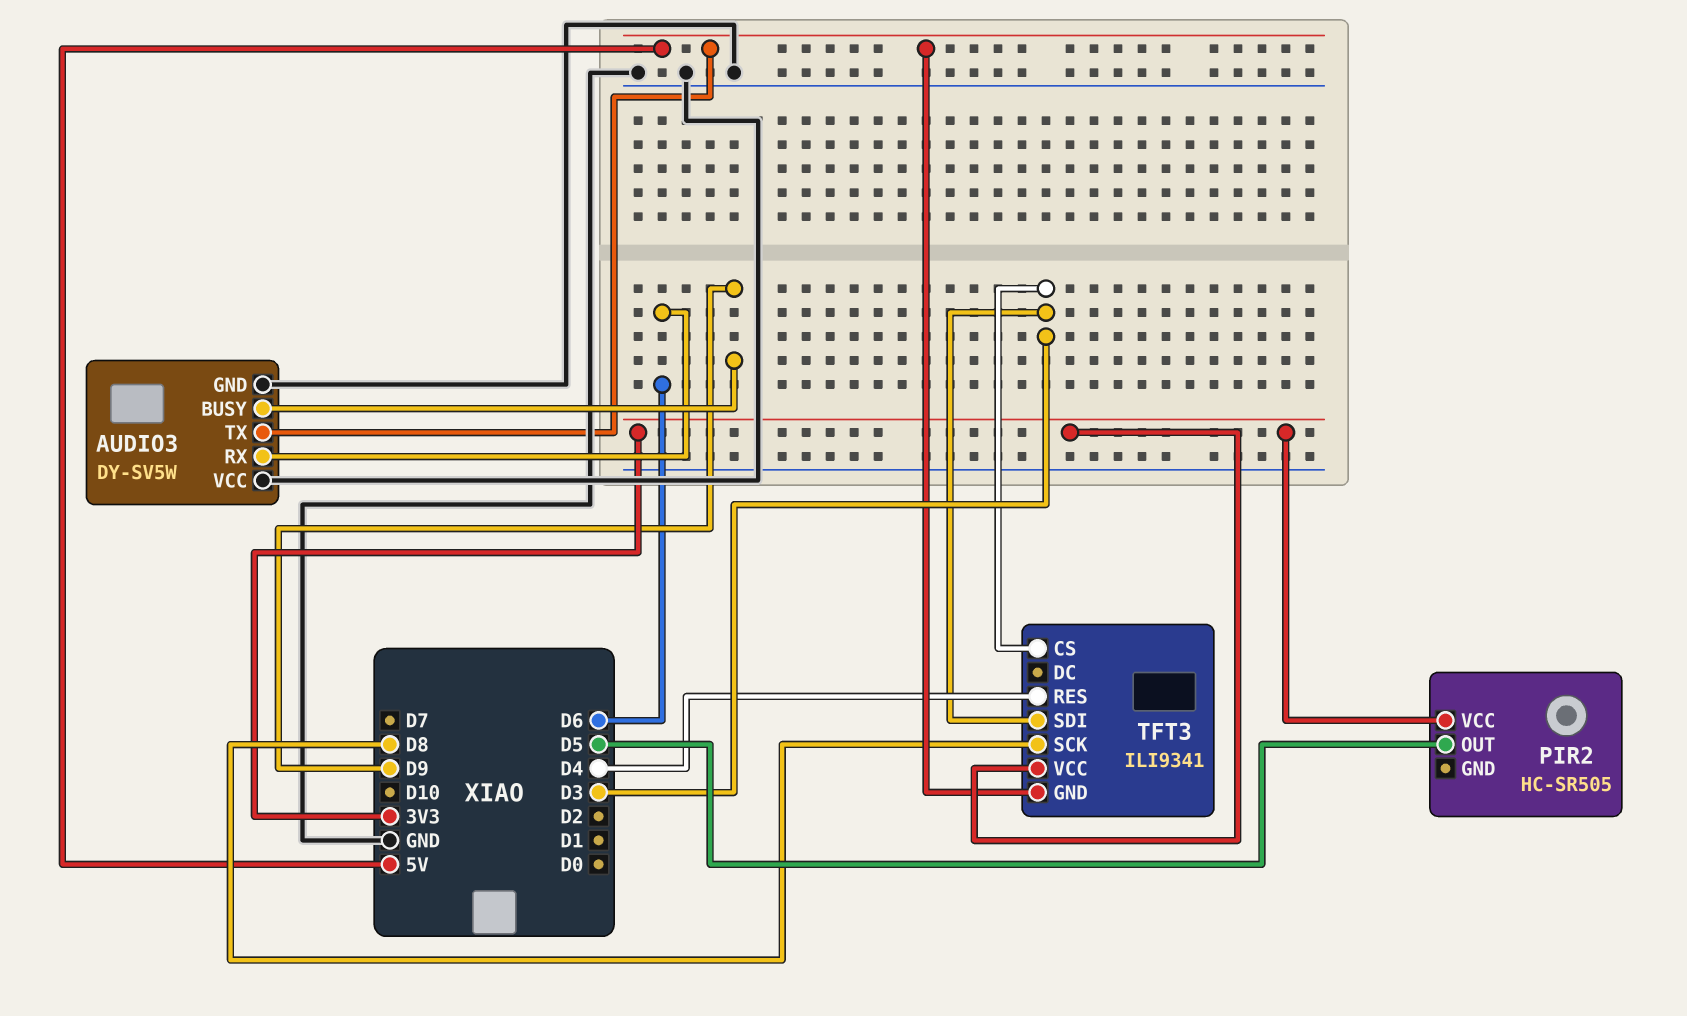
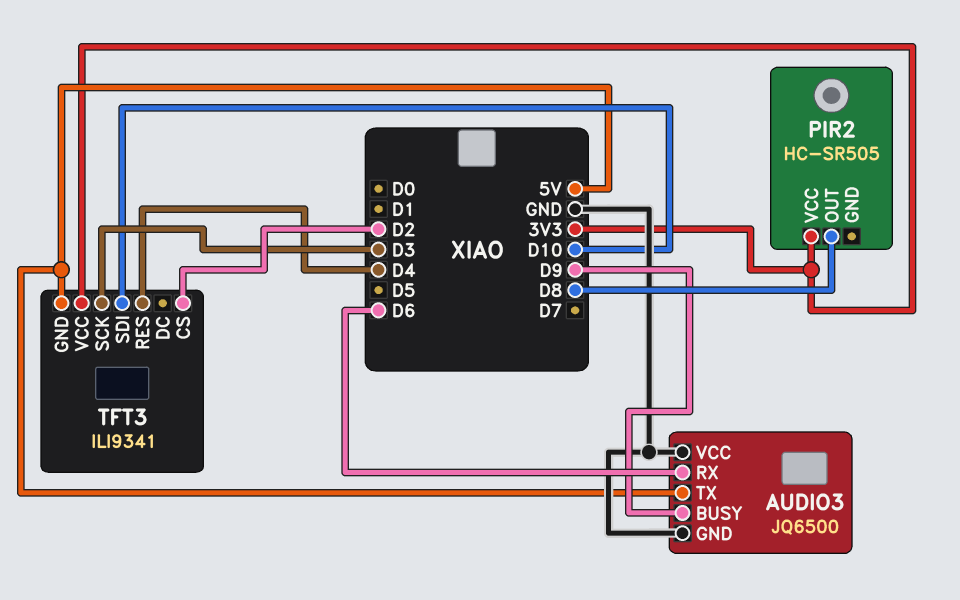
AUDIO3: DY-SV5W -> JQ6500
PIR2 pin OUT: D5 -> D8
TFT3 pin CS: D3 -> D2
TFT3 pin SCK: D8 -> D3
TFT3 pin SDI: D3 -> D10

